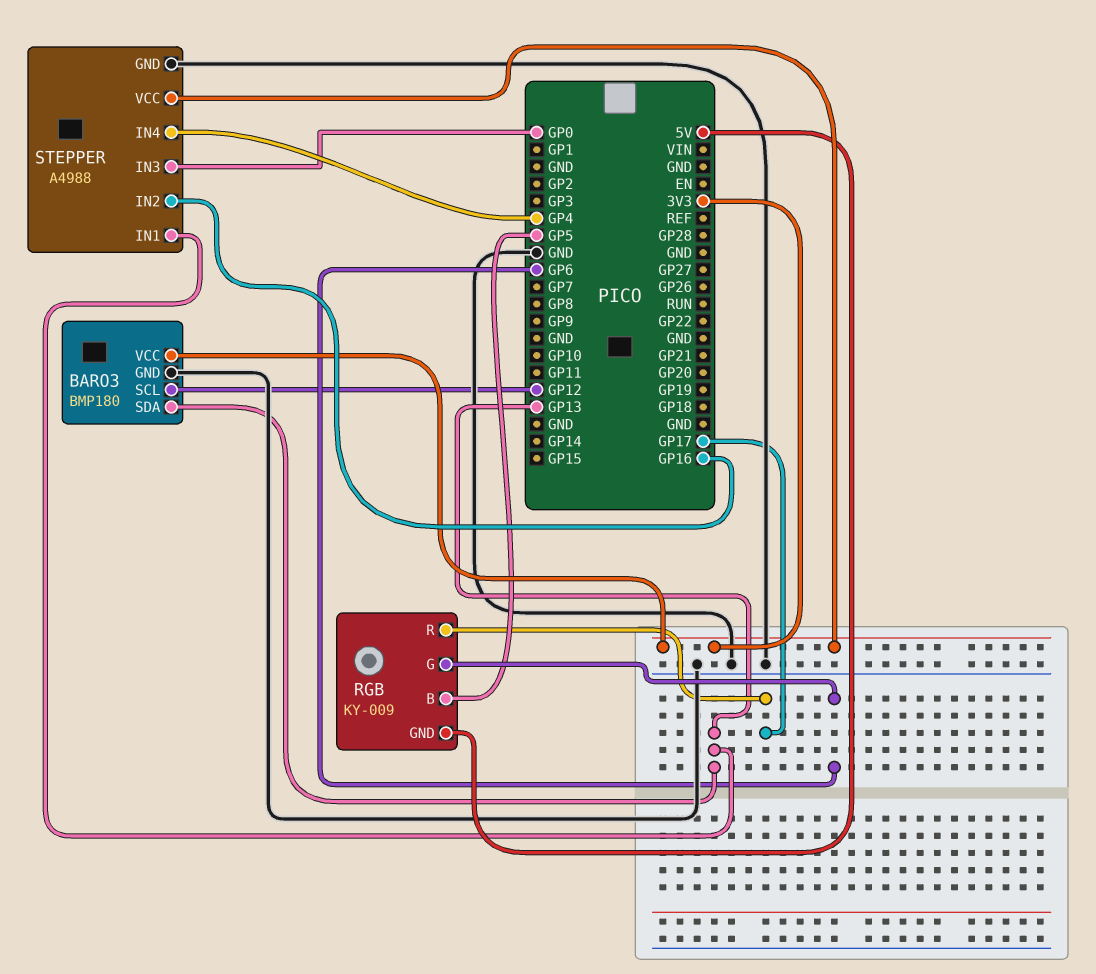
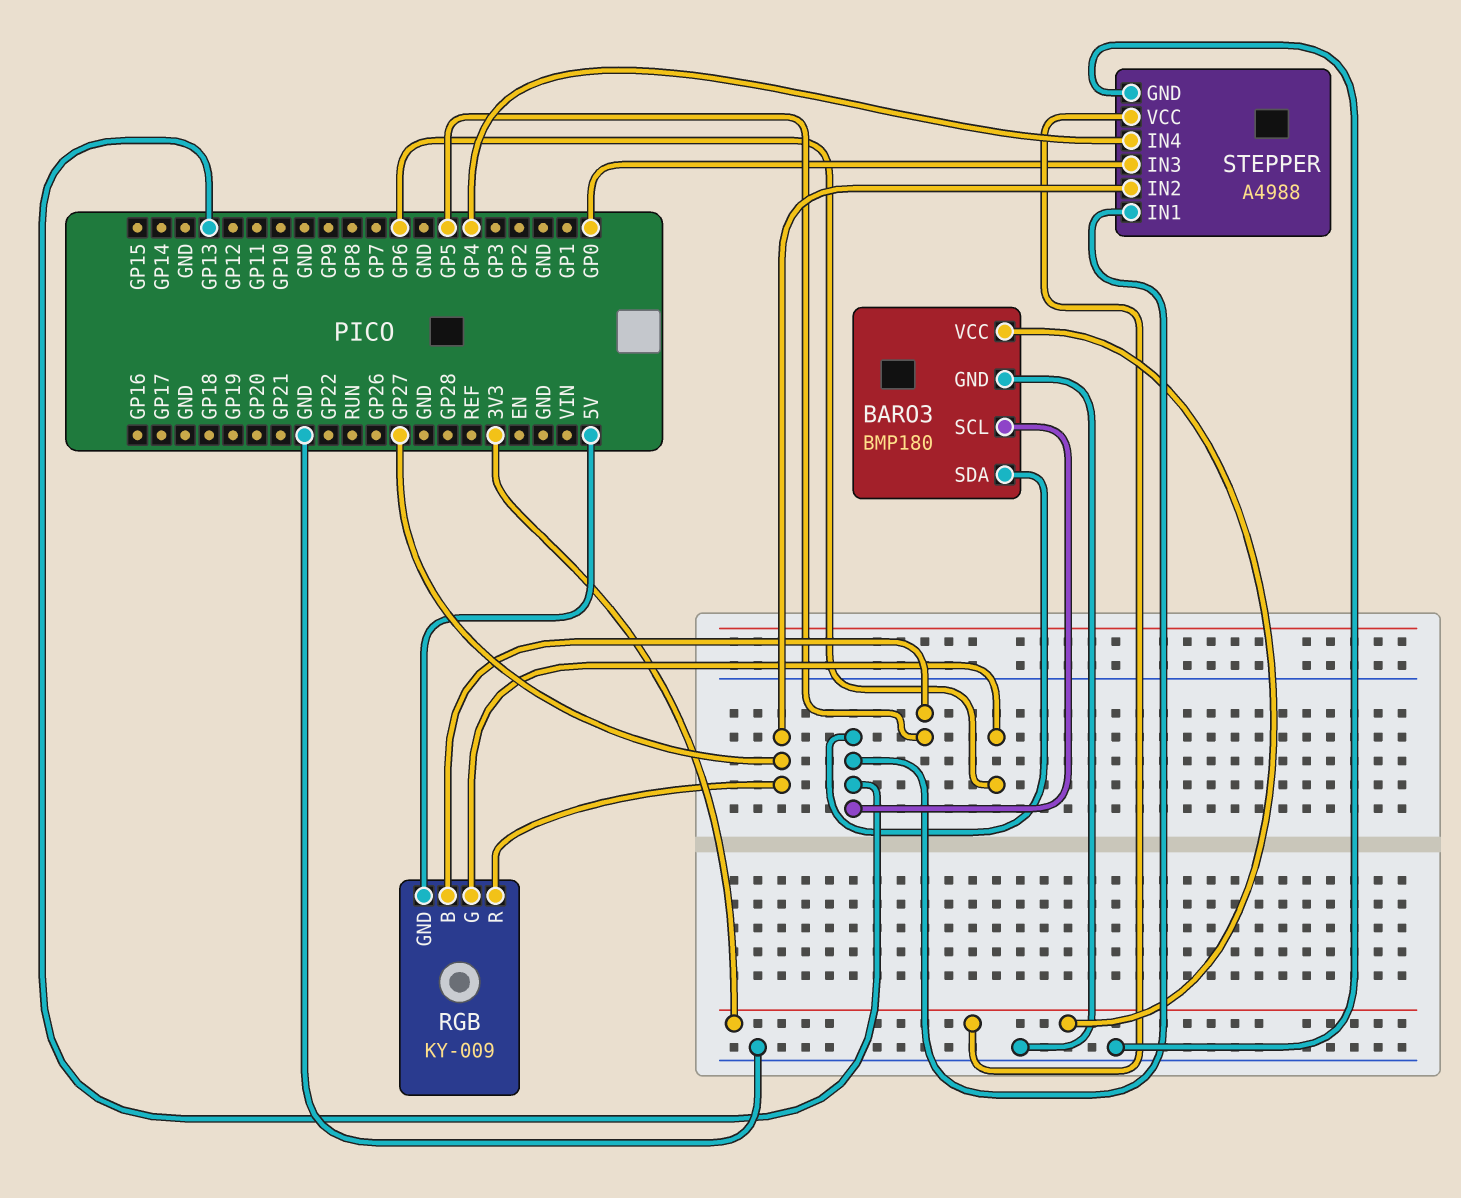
BARO3 pin SCL: GP12 -> GP13
RGB pin R: GP17 -> GP27
STEPPER pin IN2: GP16 -> GP27

